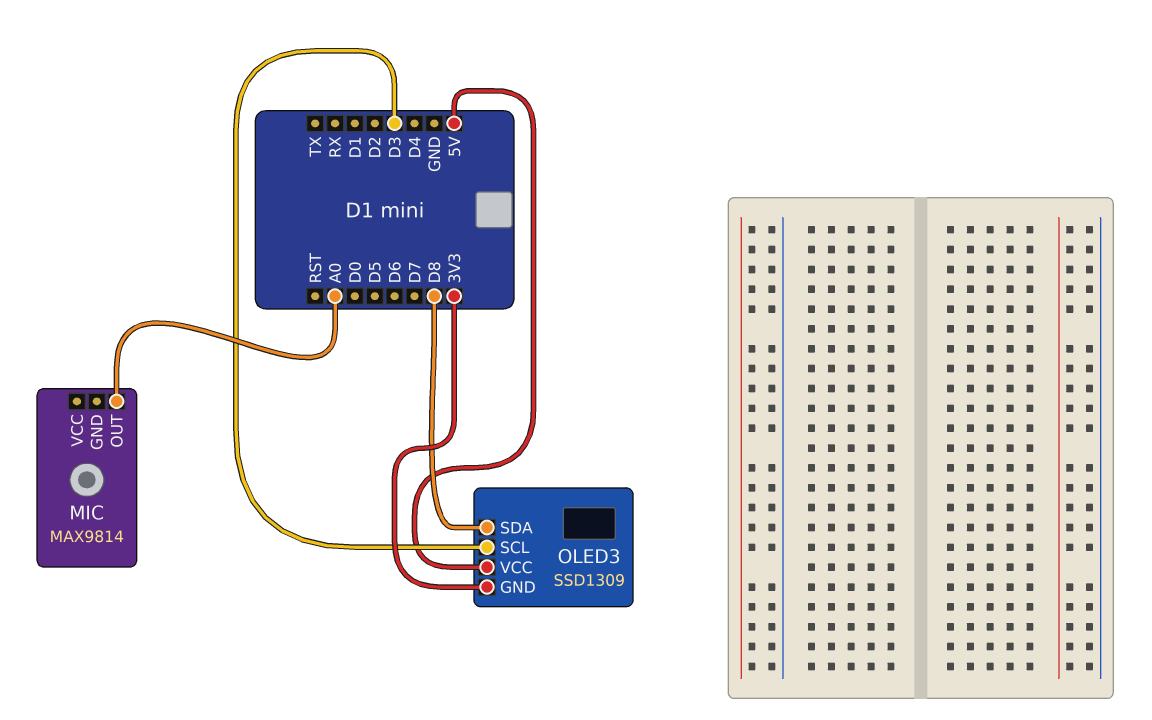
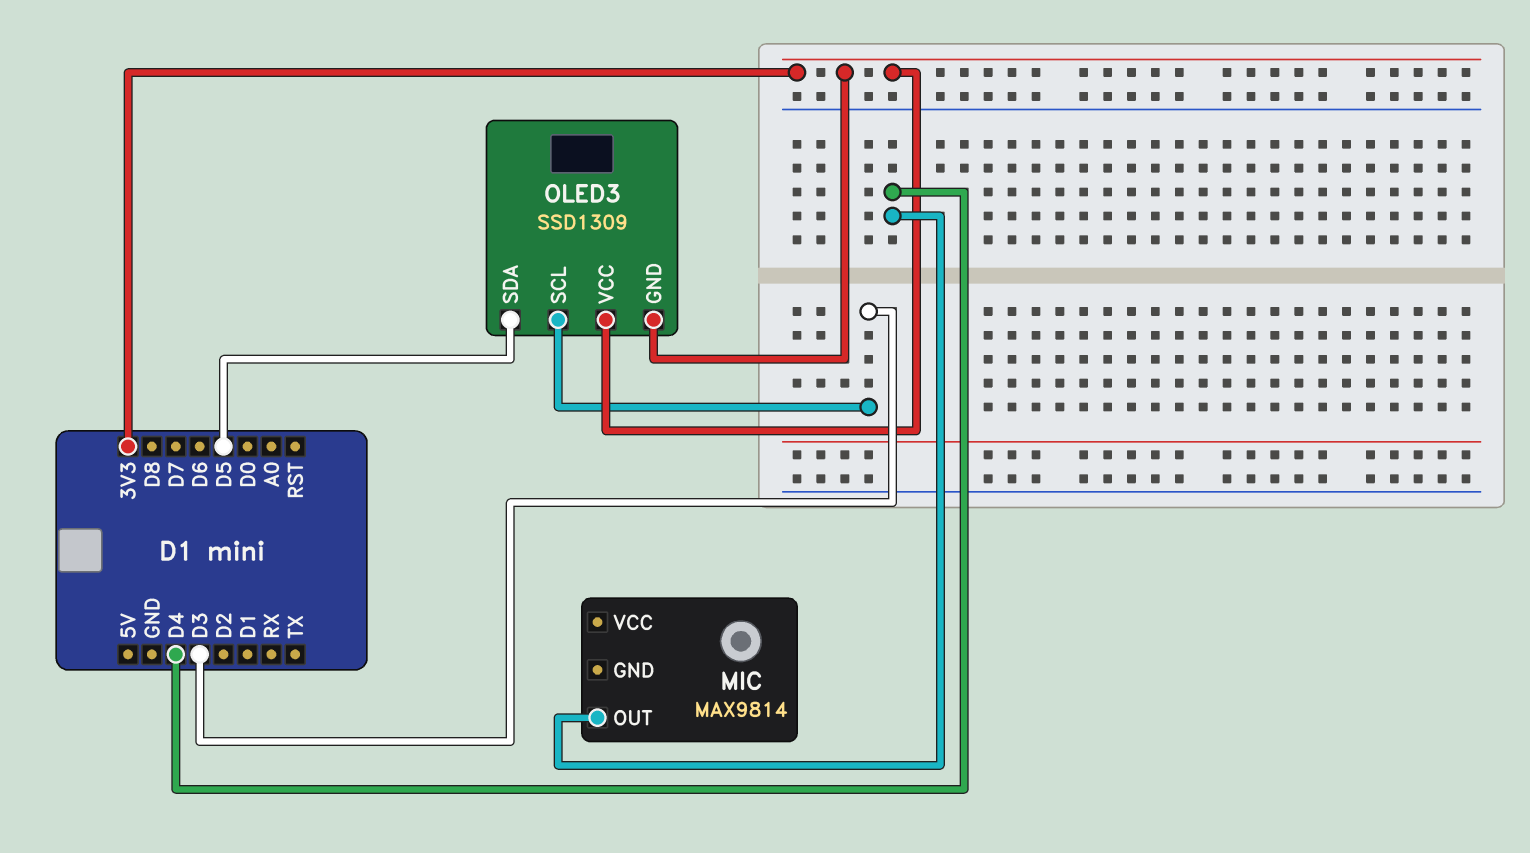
MIC pin OUT: A0 -> D4
OLED3 pin SDA: D8 -> D5
OLED3 pin VCC: 5V -> 3V3

